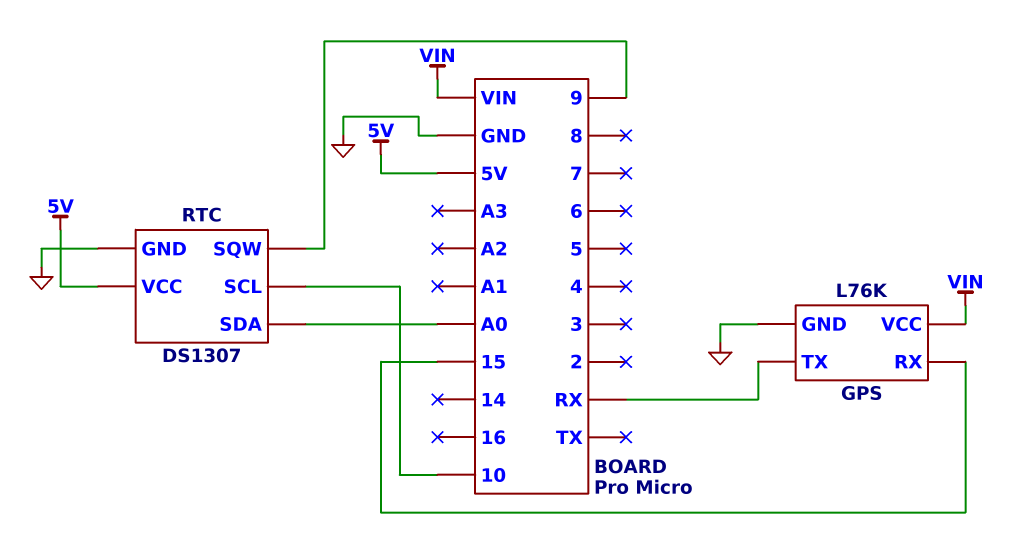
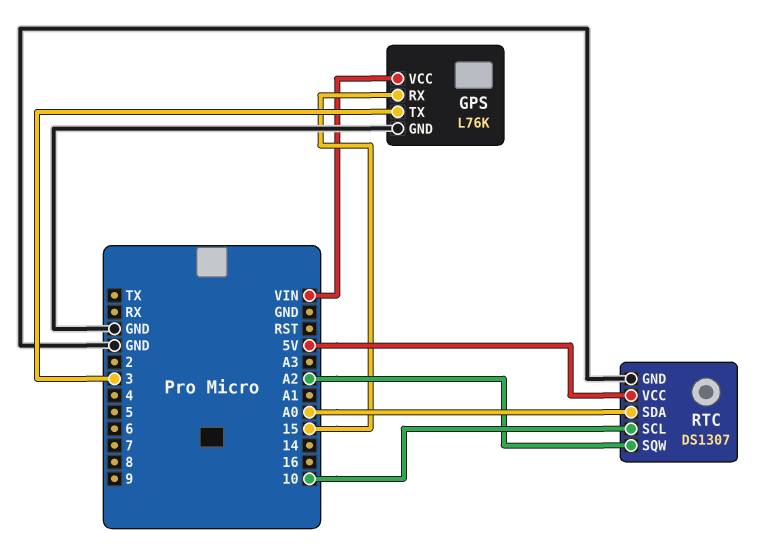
GPS pin TX: RX -> 3
RTC pin SQW: 9 -> A2

